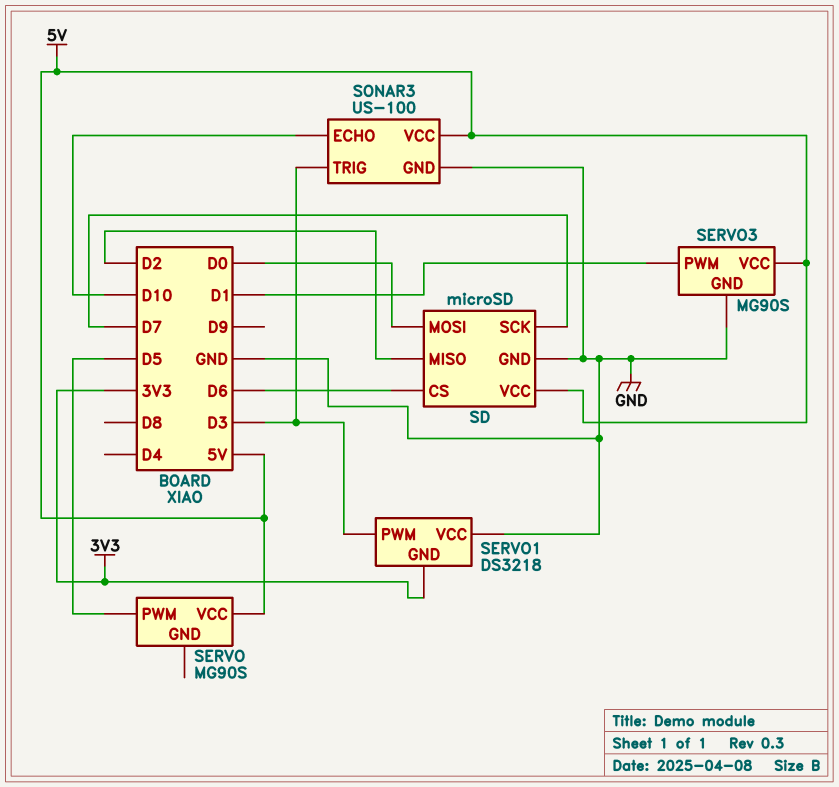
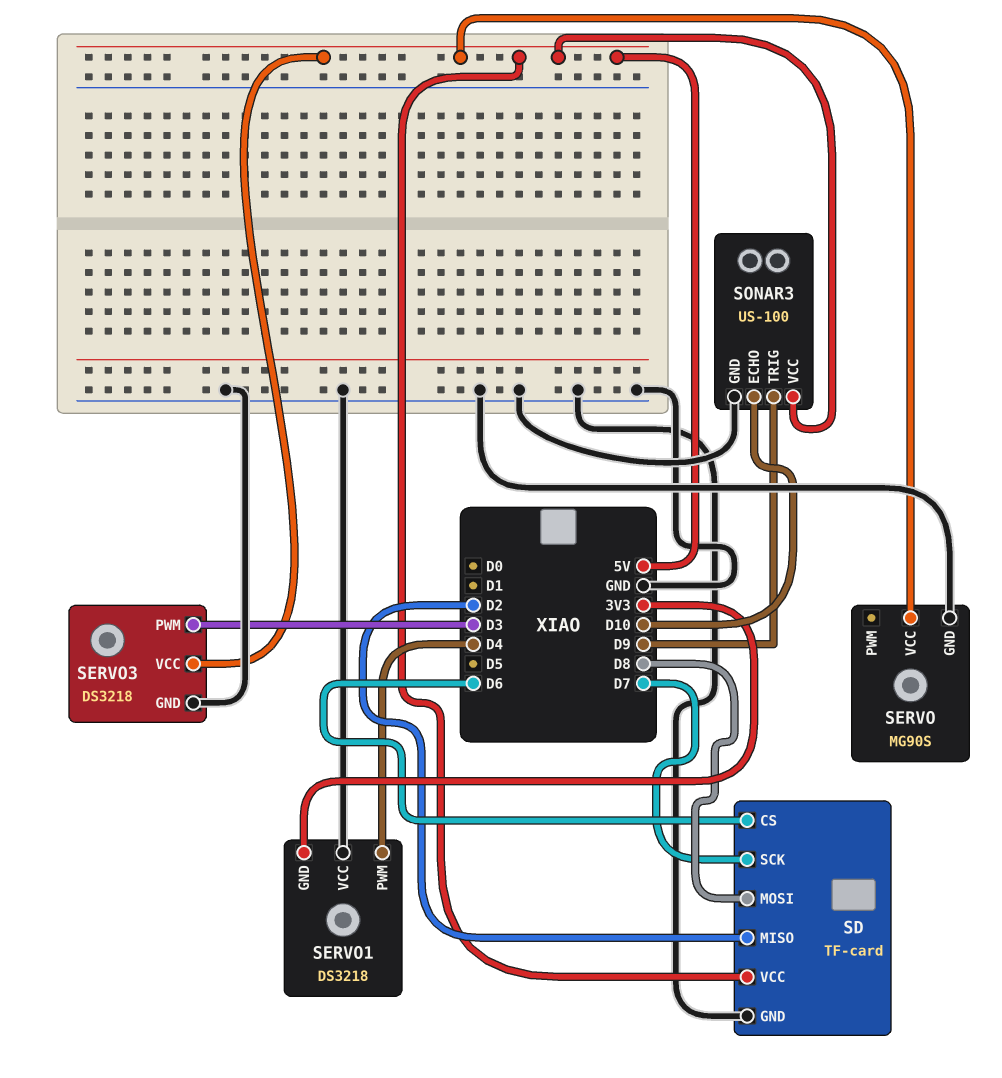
SD: microSD -> TF-card
SD pin MOSI: D0 -> D8
SERVO pin GND: none -> GND
SERVO pin PWM: D5 -> none
SERVO1 pin PWM: D3 -> D4
SERVO3: MG90S -> DS3218
SERVO3 pin PWM: D1 -> D3
SONAR3 pin TRIG: D3 -> D9

